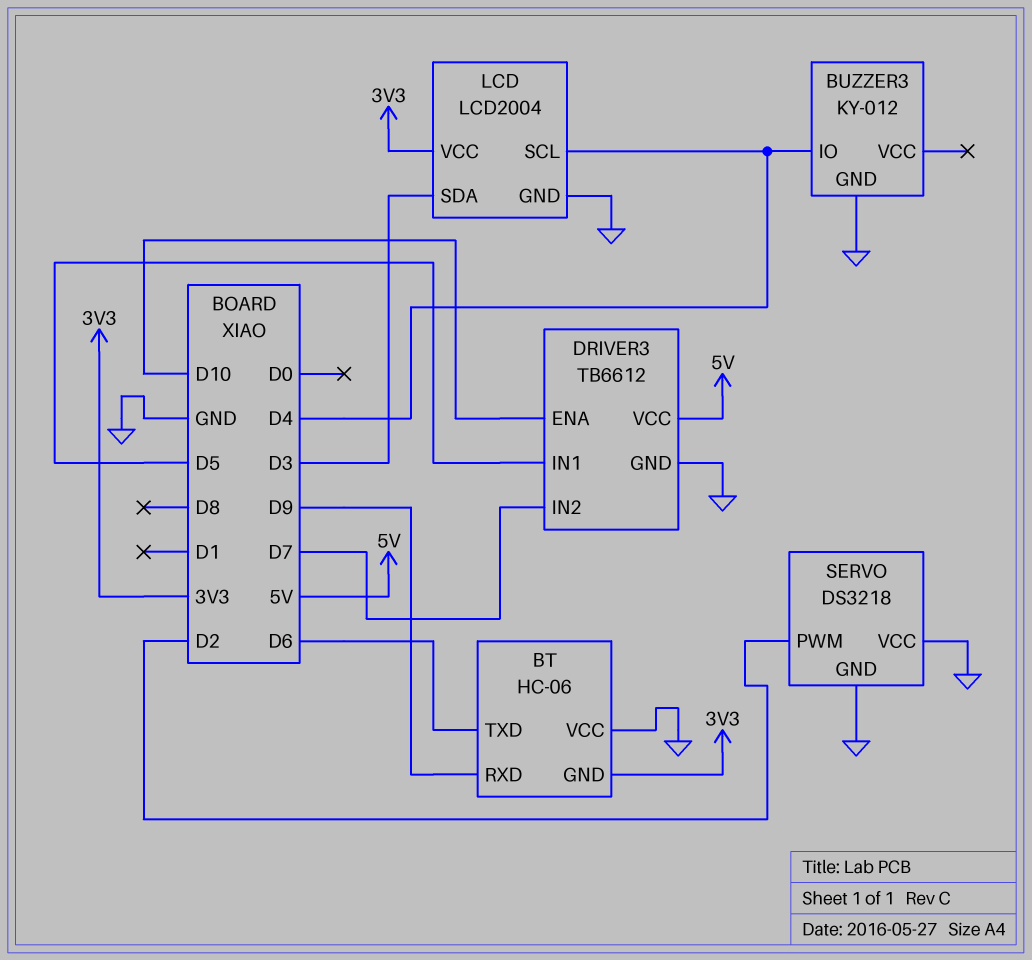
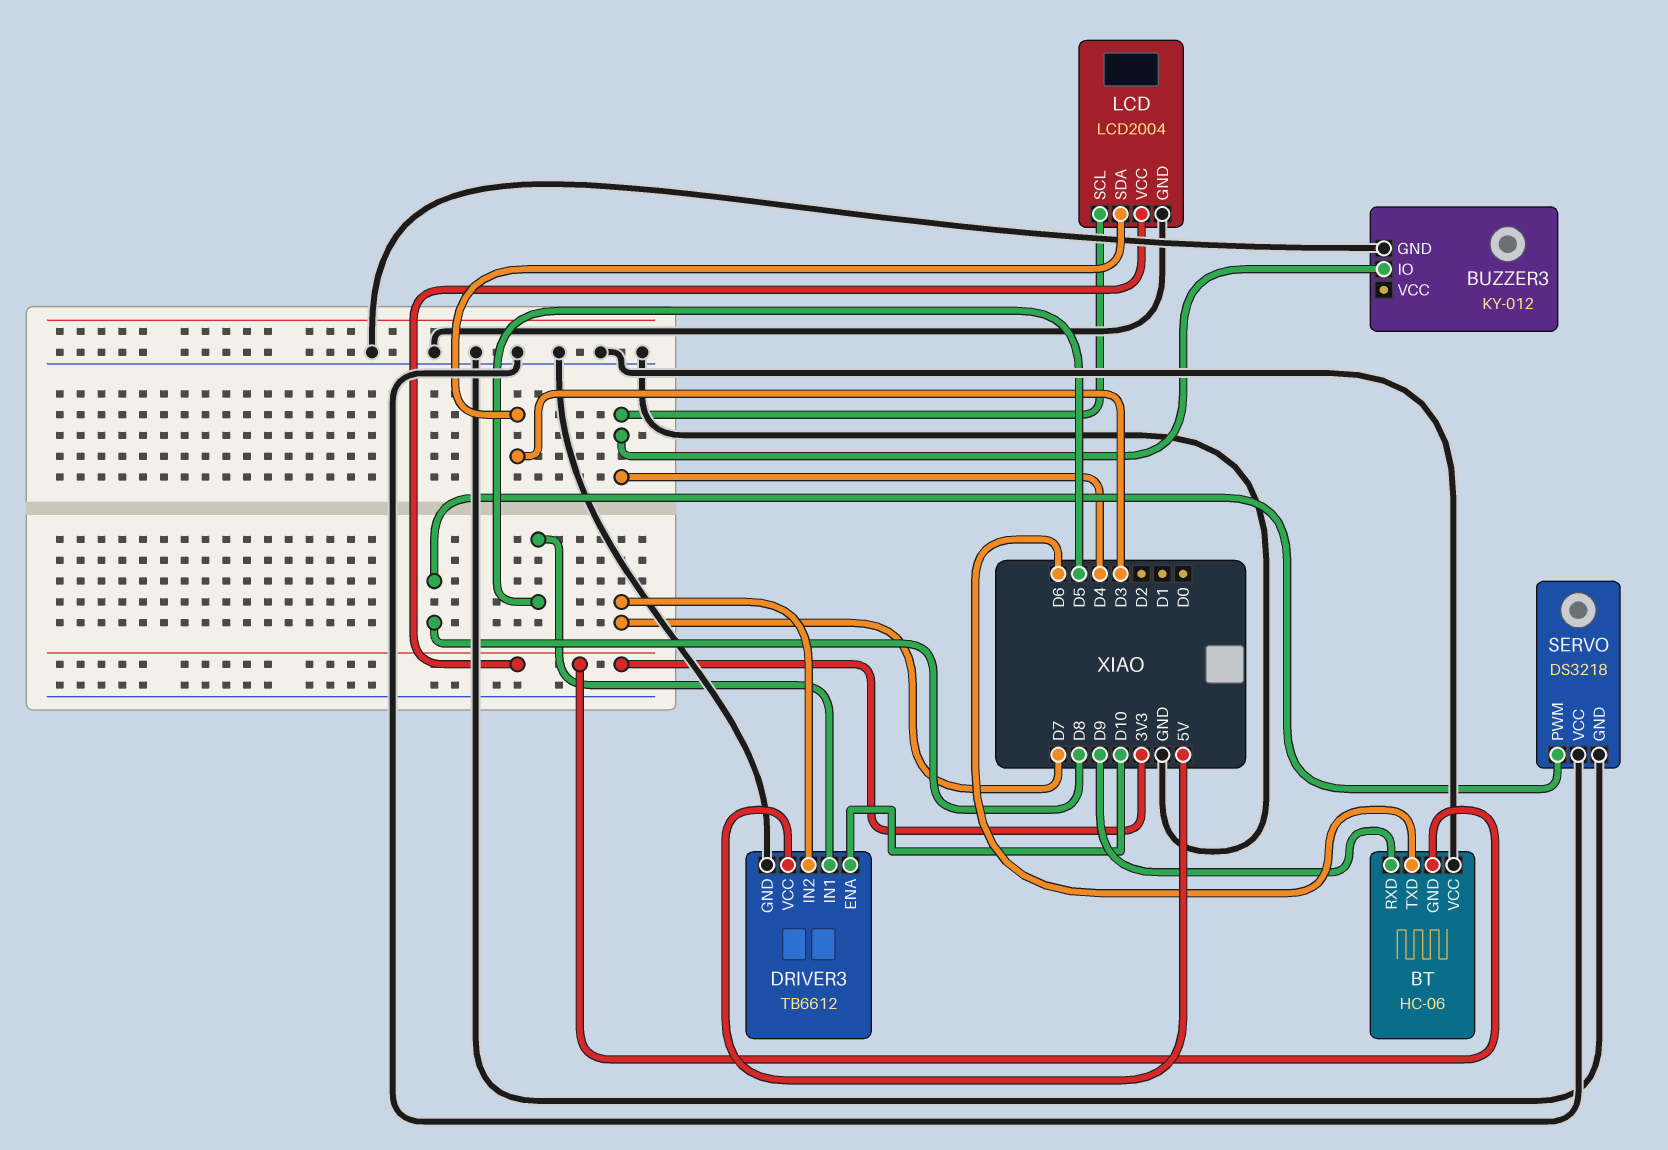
SERVO pin PWM: D2 -> D8

